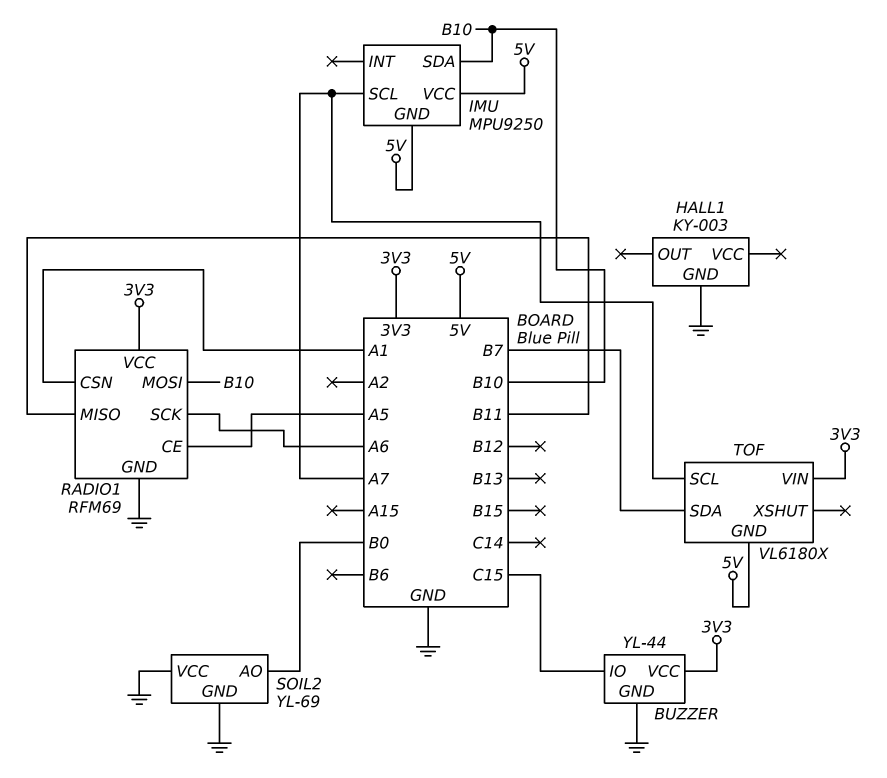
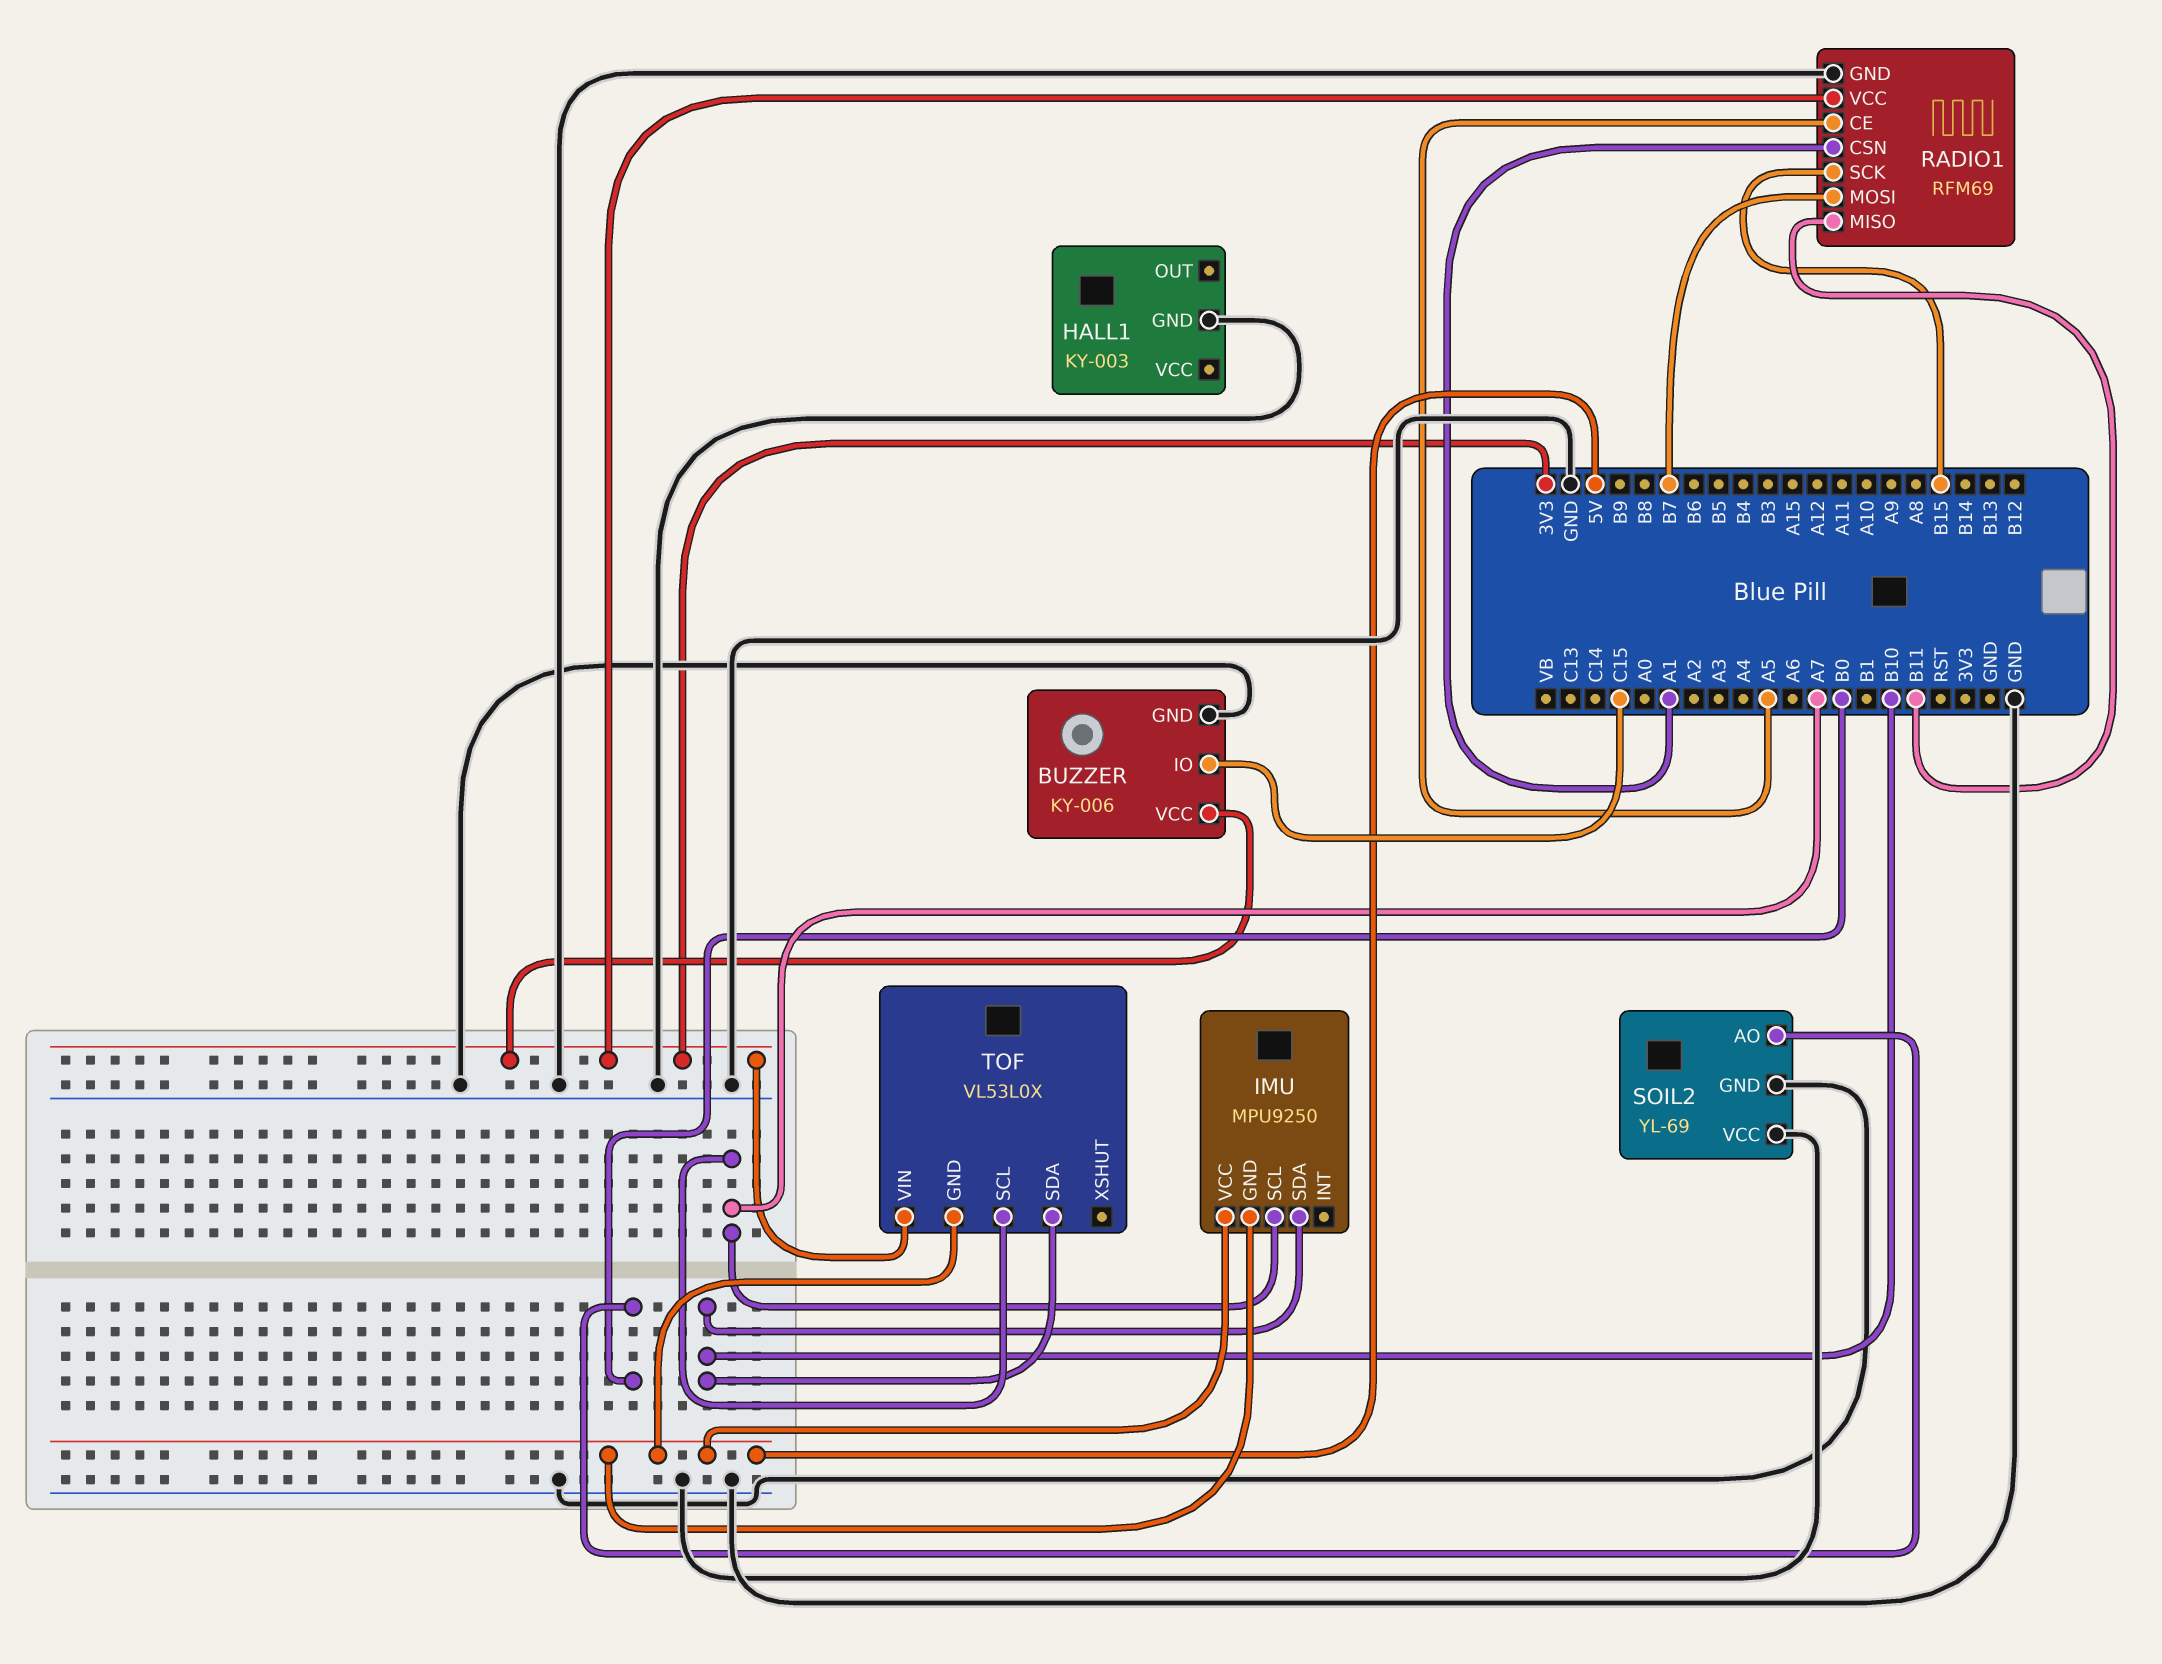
BUZZER: YL-44 -> KY-006
RADIO1 pin MOSI: B10 -> B7
RADIO1 pin SCK: A6 -> B15
TOF: VL6180X -> VL53L0X
TOF pin SDA: B7 -> B10

